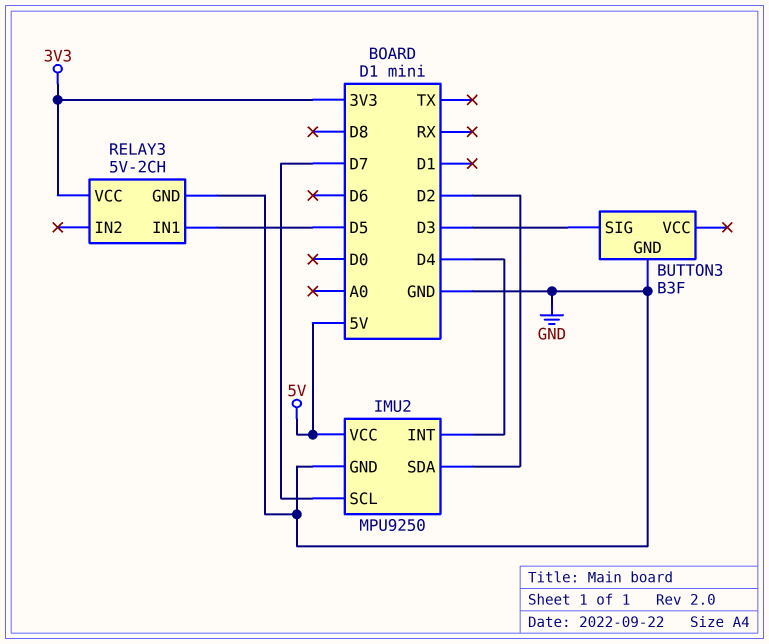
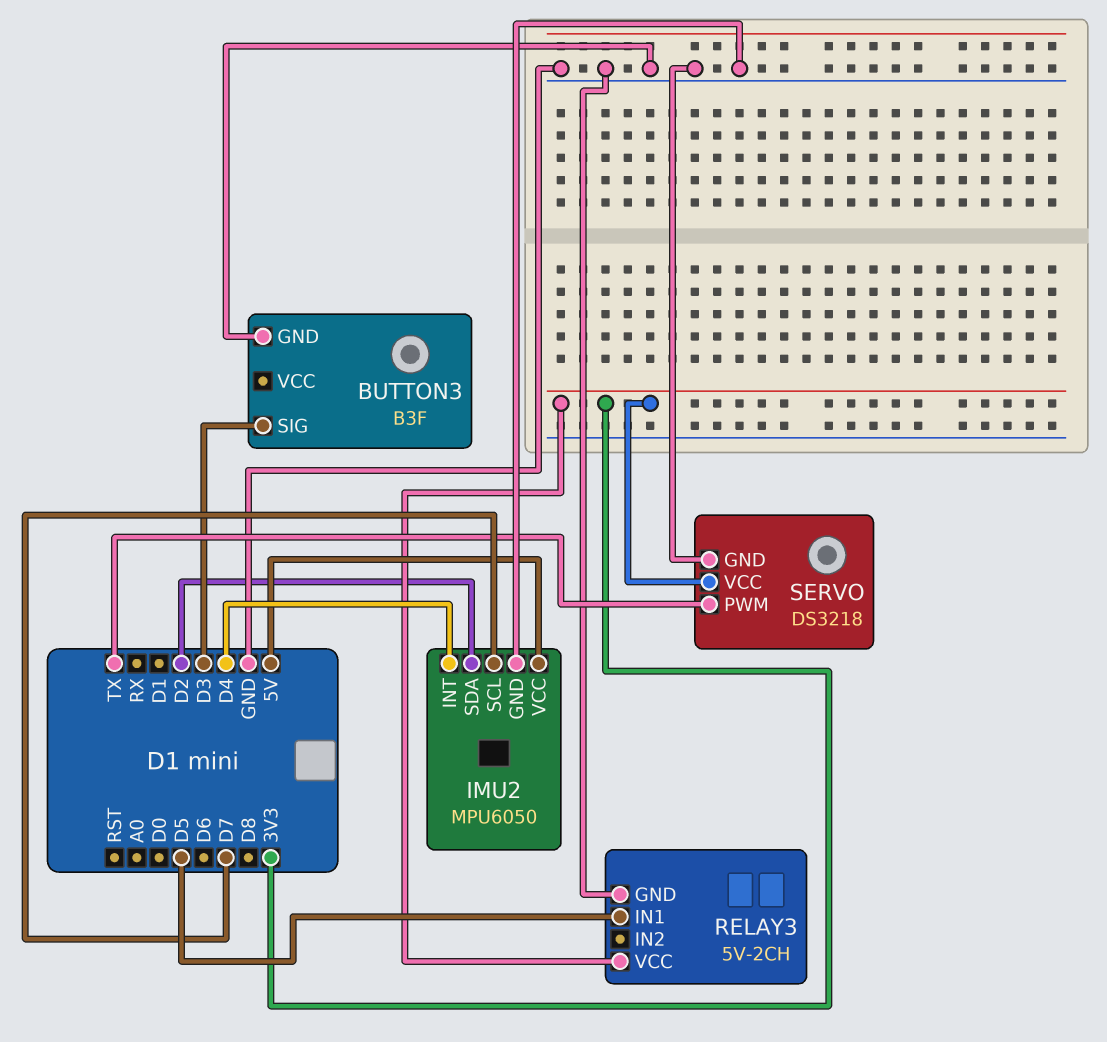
IMU2: MPU9250 -> MPU6050
SERVO: none -> DS3218
SERVO pin GND: none -> GND
SERVO pin PWM: none -> TX
SERVO pin VCC: none -> 3V3

